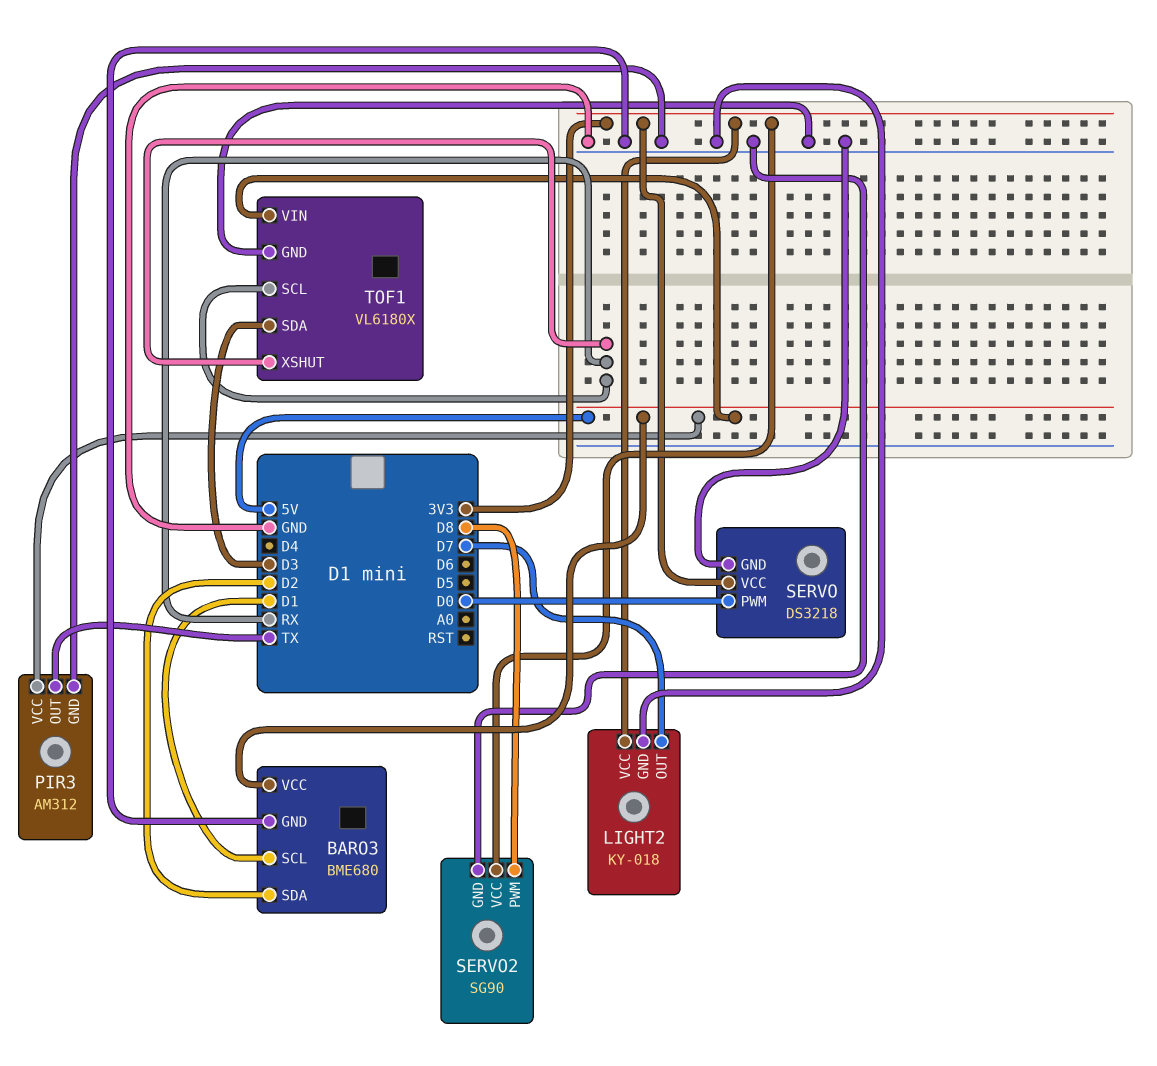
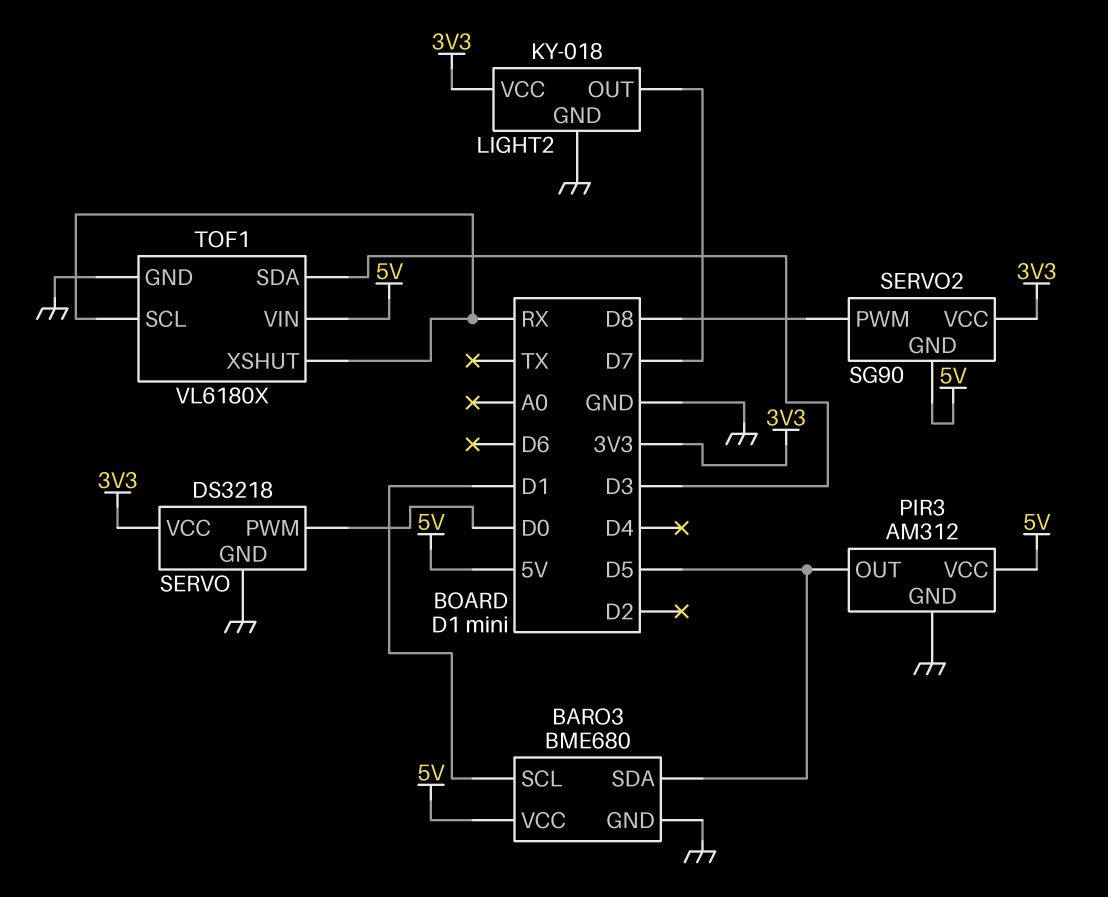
BARO3 pin SDA: D2 -> D5
PIR3 pin OUT: TX -> D5
SERVO2 pin GND: GND -> 5V

